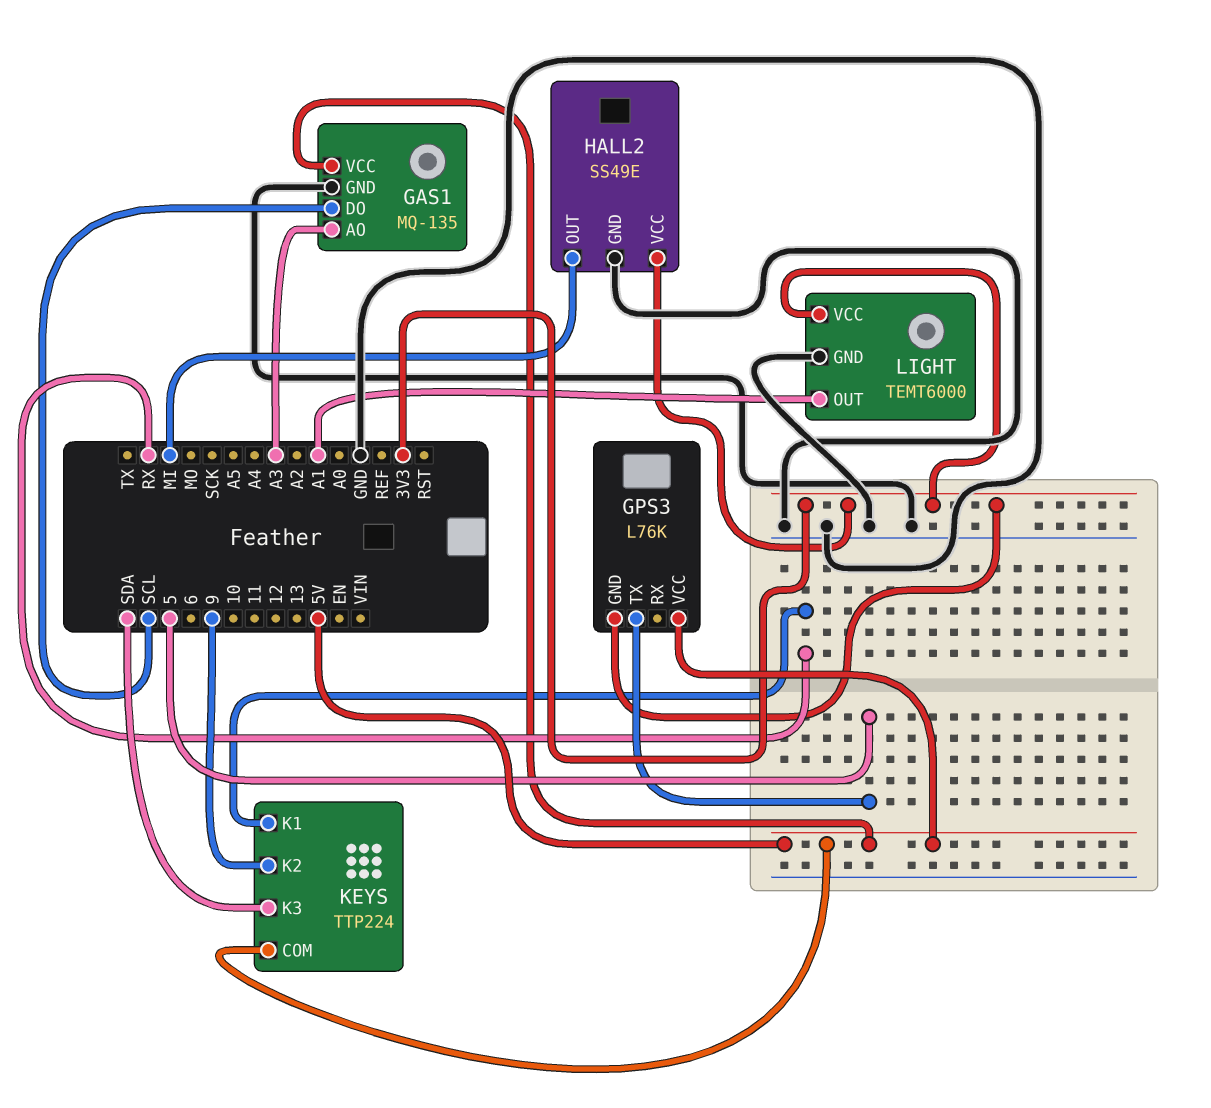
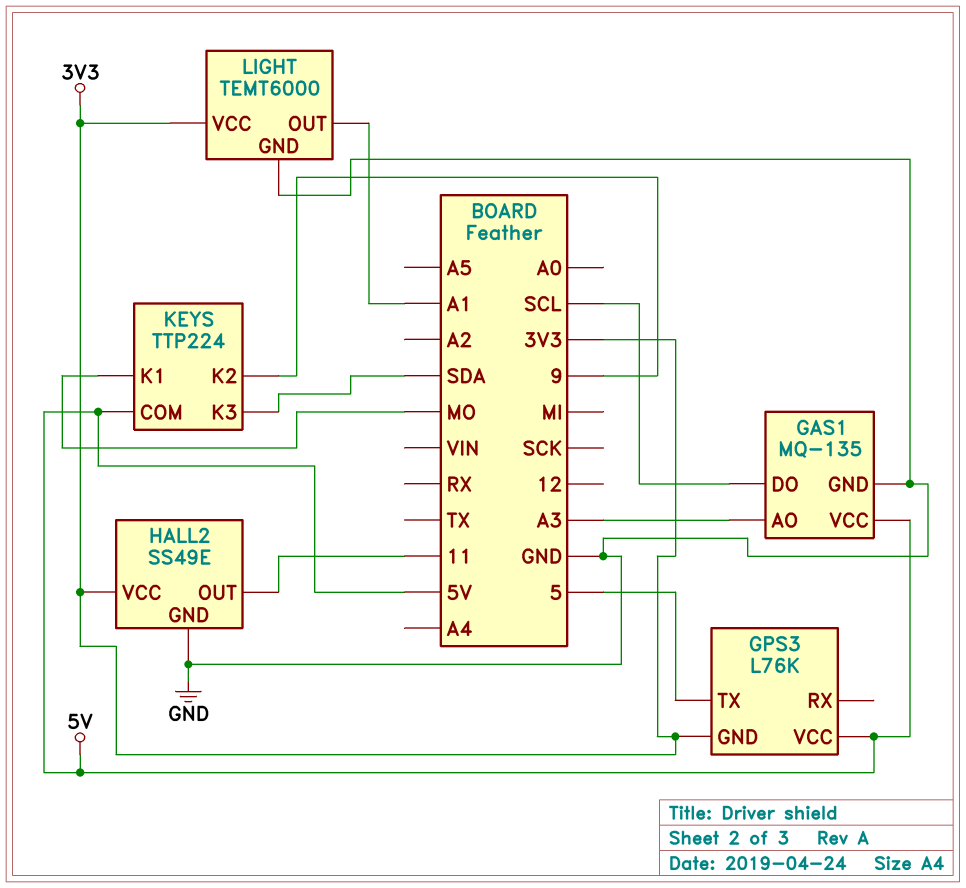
HALL2 pin OUT: MI -> 11
KEYS pin K1: RX -> MO

